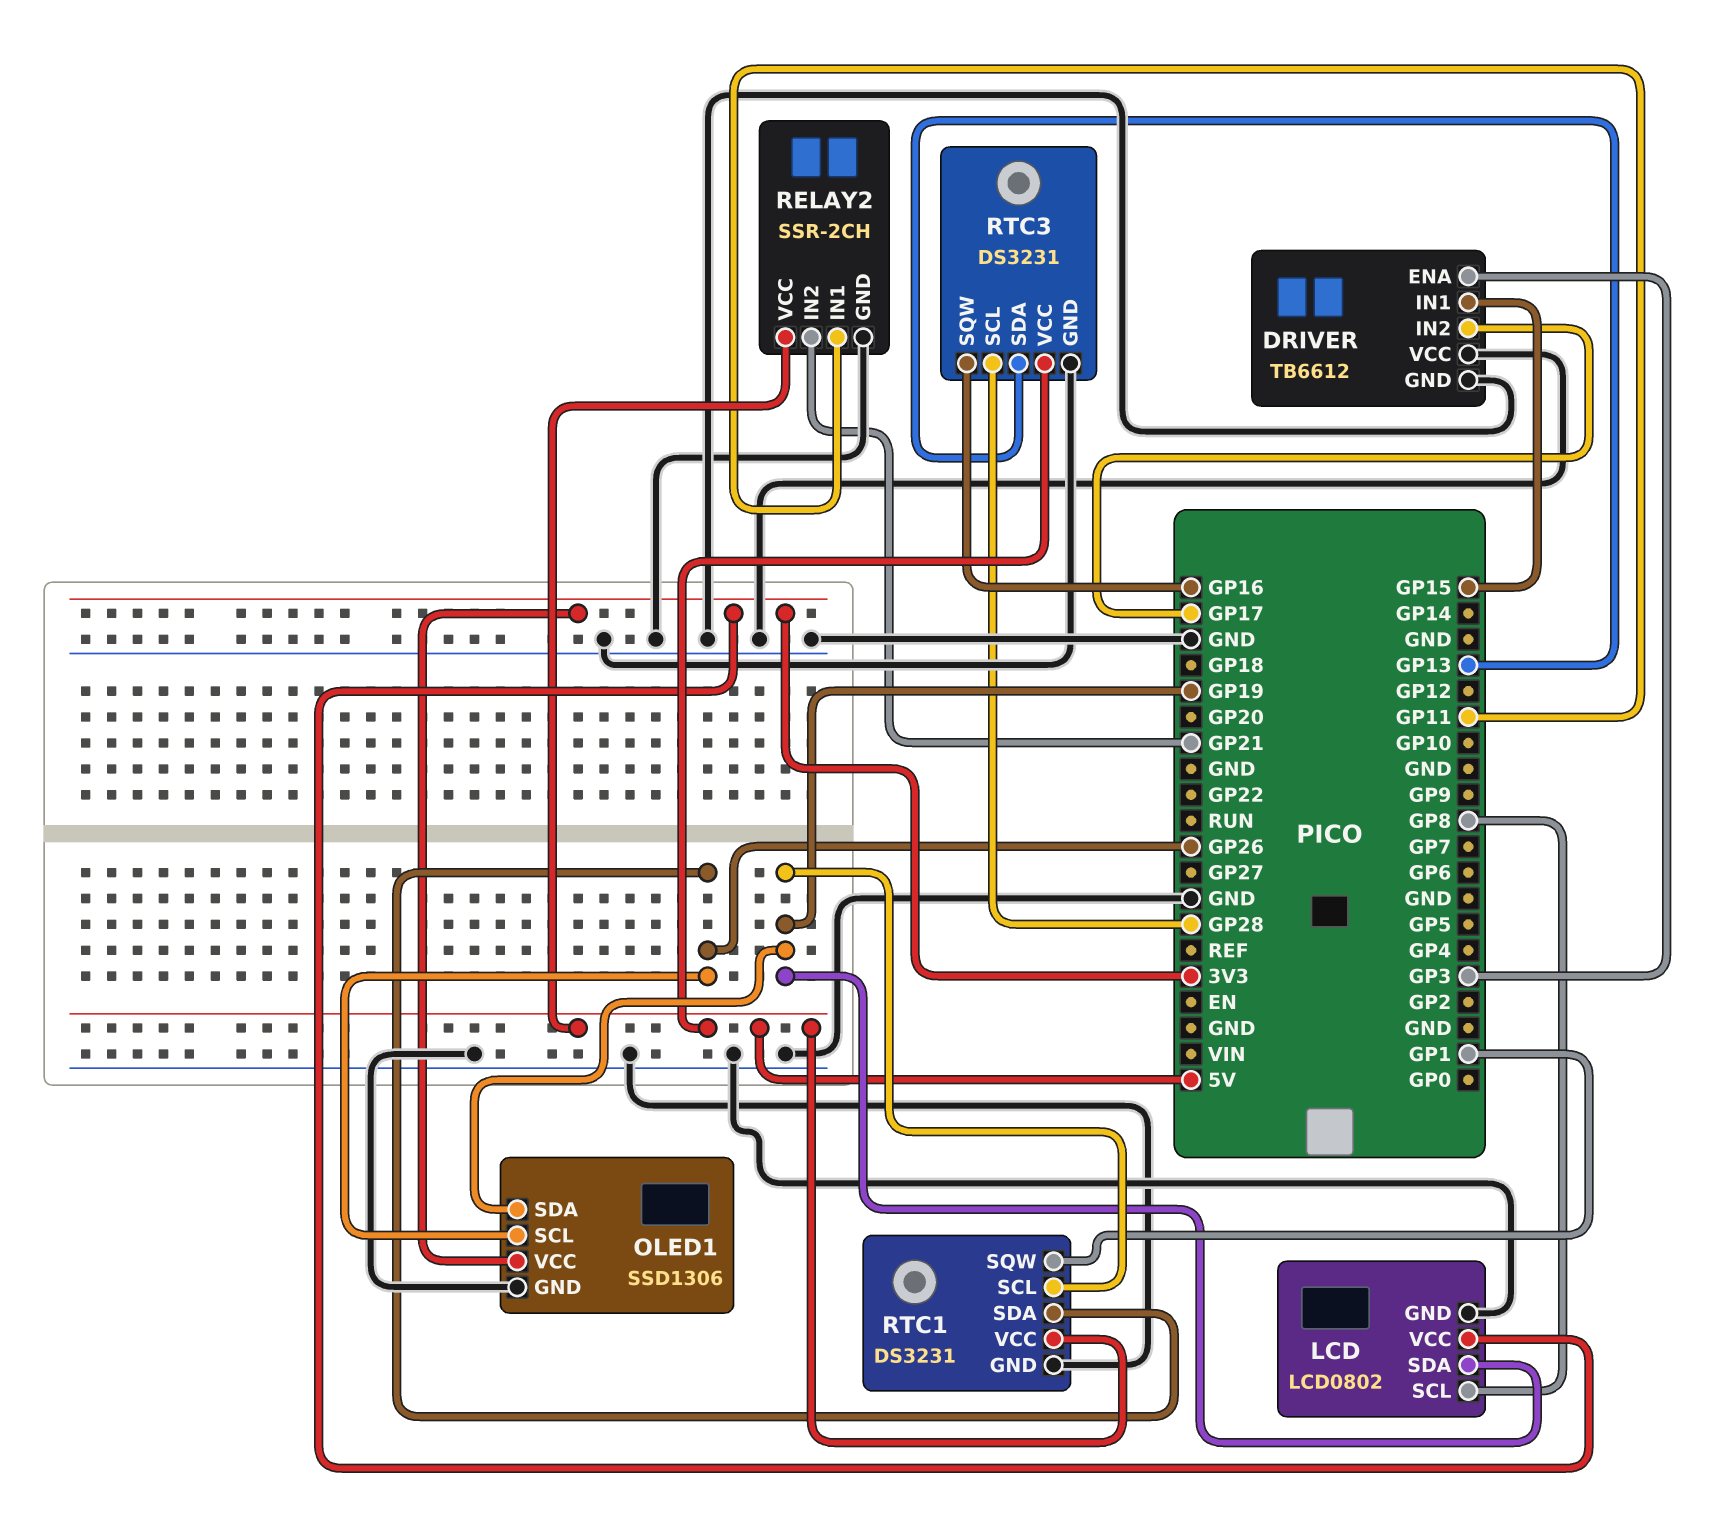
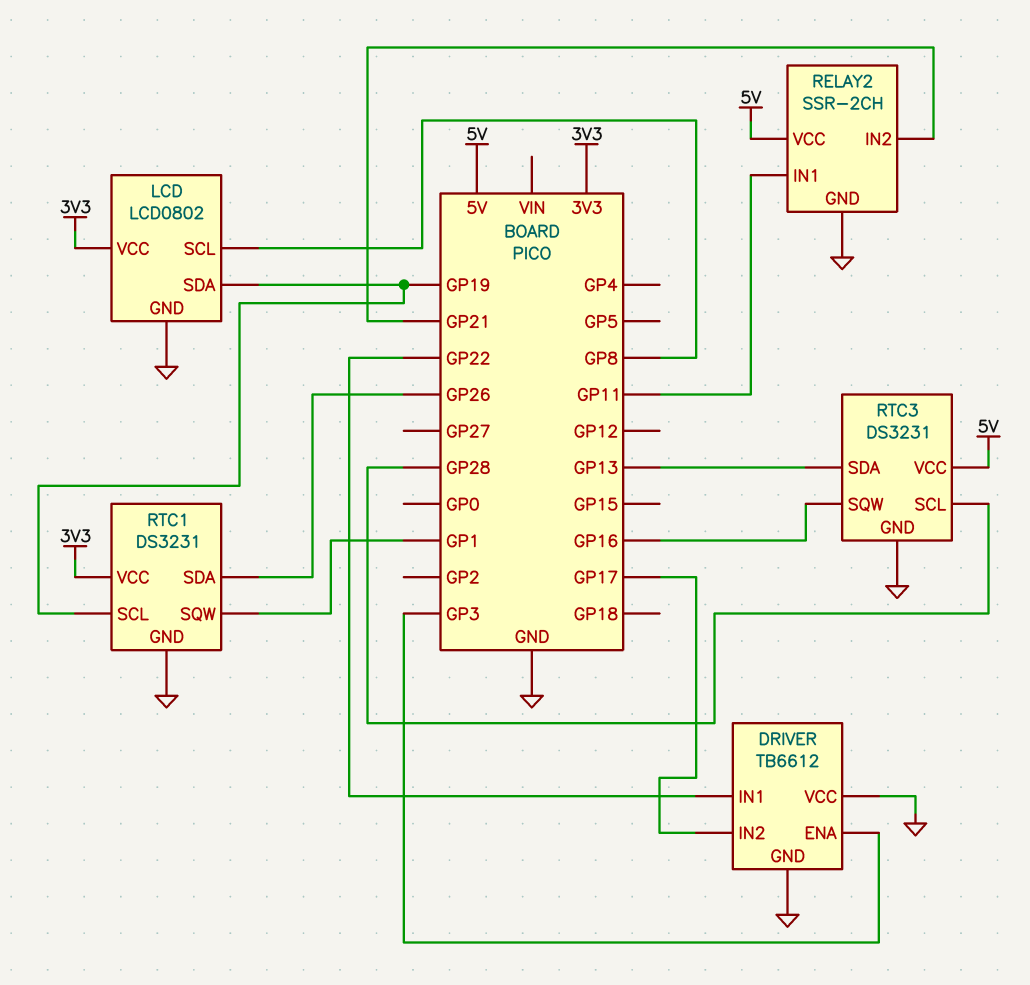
DRIVER pin IN1: GP15 -> GP22
OLED1: SSD1306 -> none
OLED1 pin GND: GND -> none
OLED1 pin SCL: GP26 -> none
OLED1 pin SDA: GP19 -> none
OLED1 pin VCC: 3V3 -> none
RTC1 pin VCC: 5V -> 3V3

